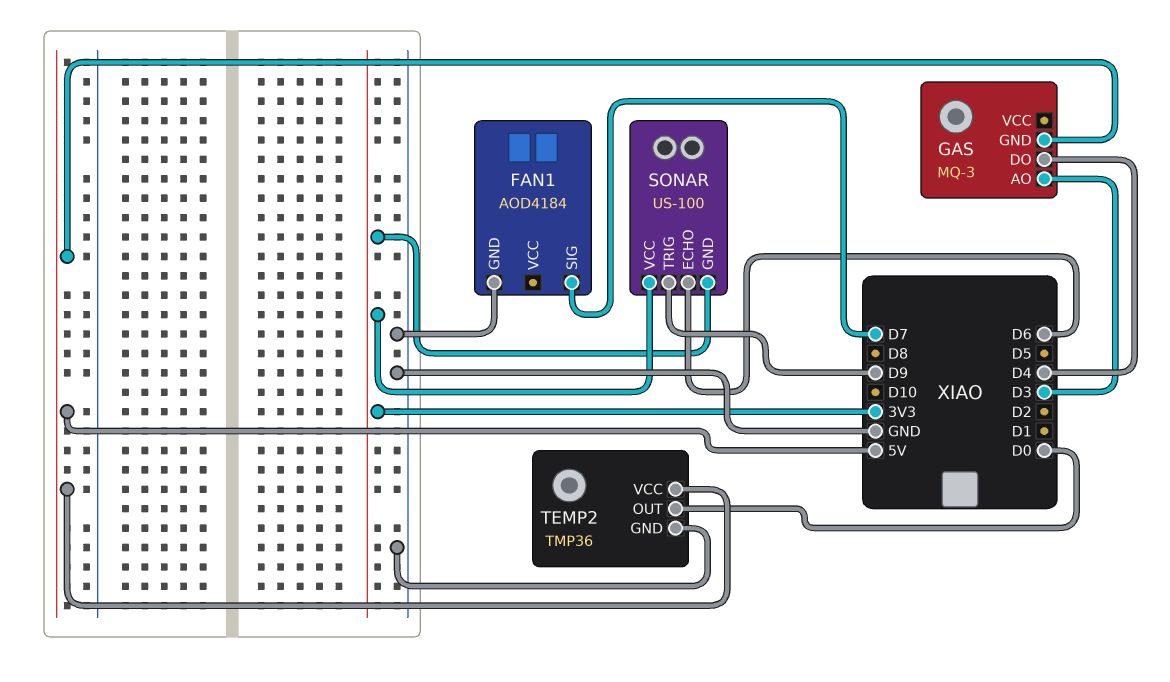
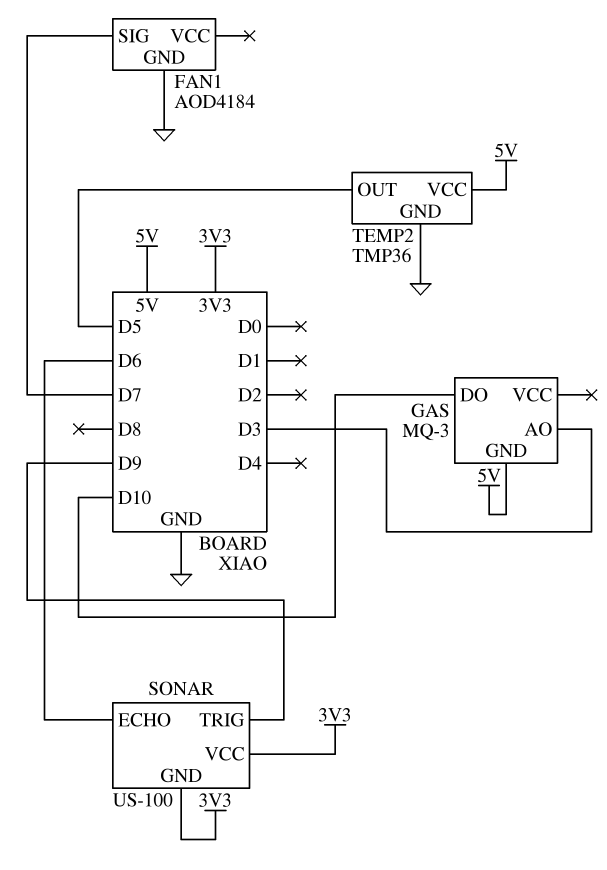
GAS pin DO: D4 -> D10
TEMP2 pin OUT: D0 -> D5

